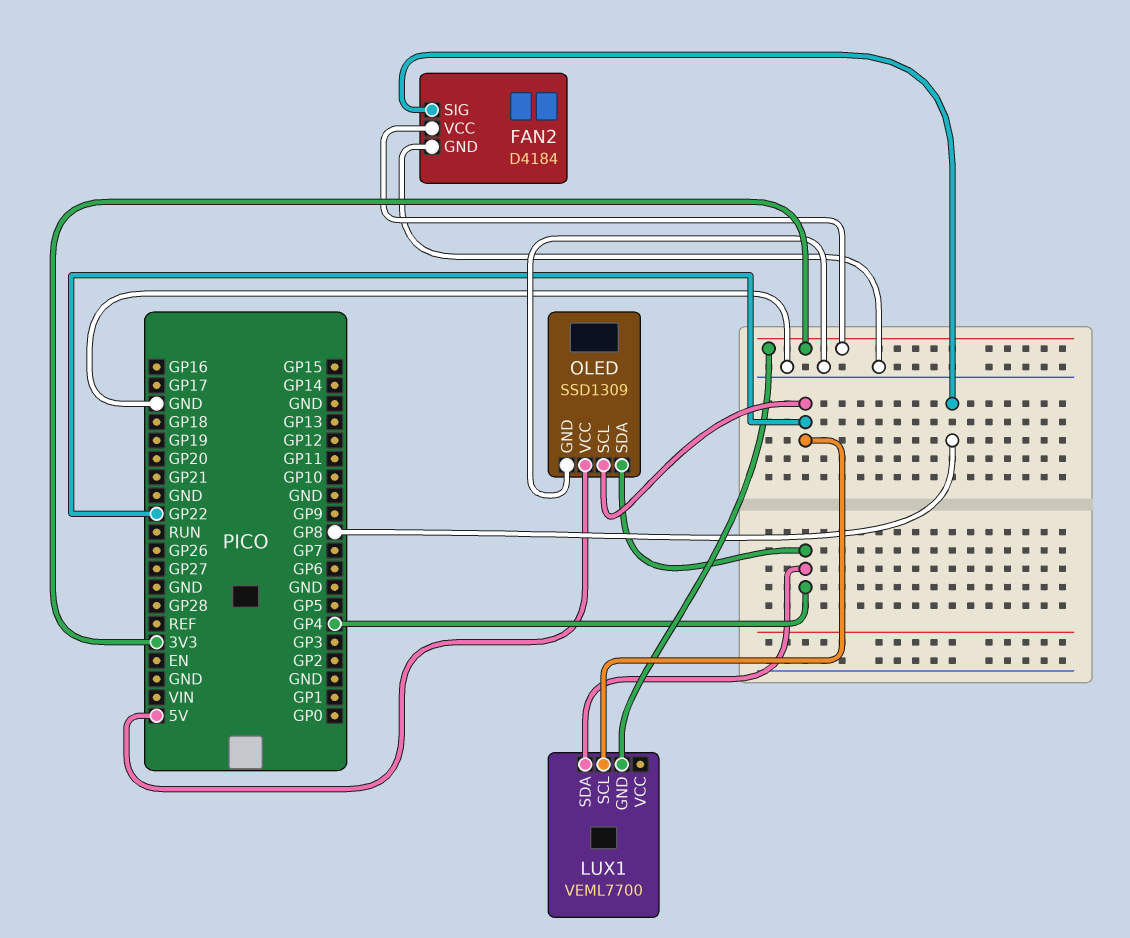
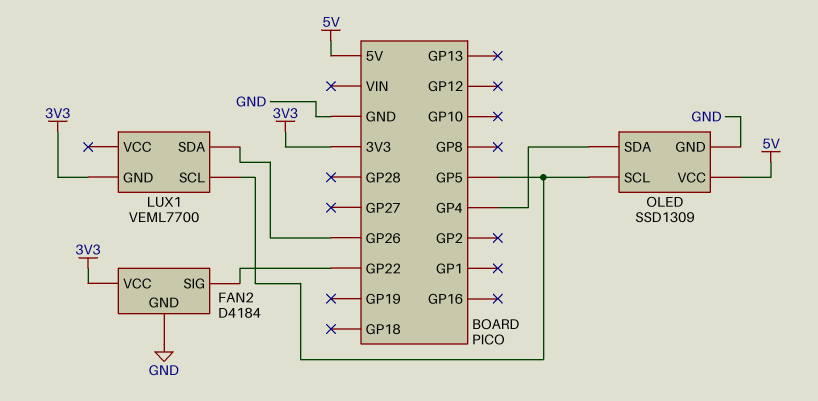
FAN2 pin SIG: GP8 -> GP22
LUX1 pin SCL: GP22 -> GP5
LUX1 pin SDA: GP4 -> GP26
OLED pin SCL: GP22 -> GP5

